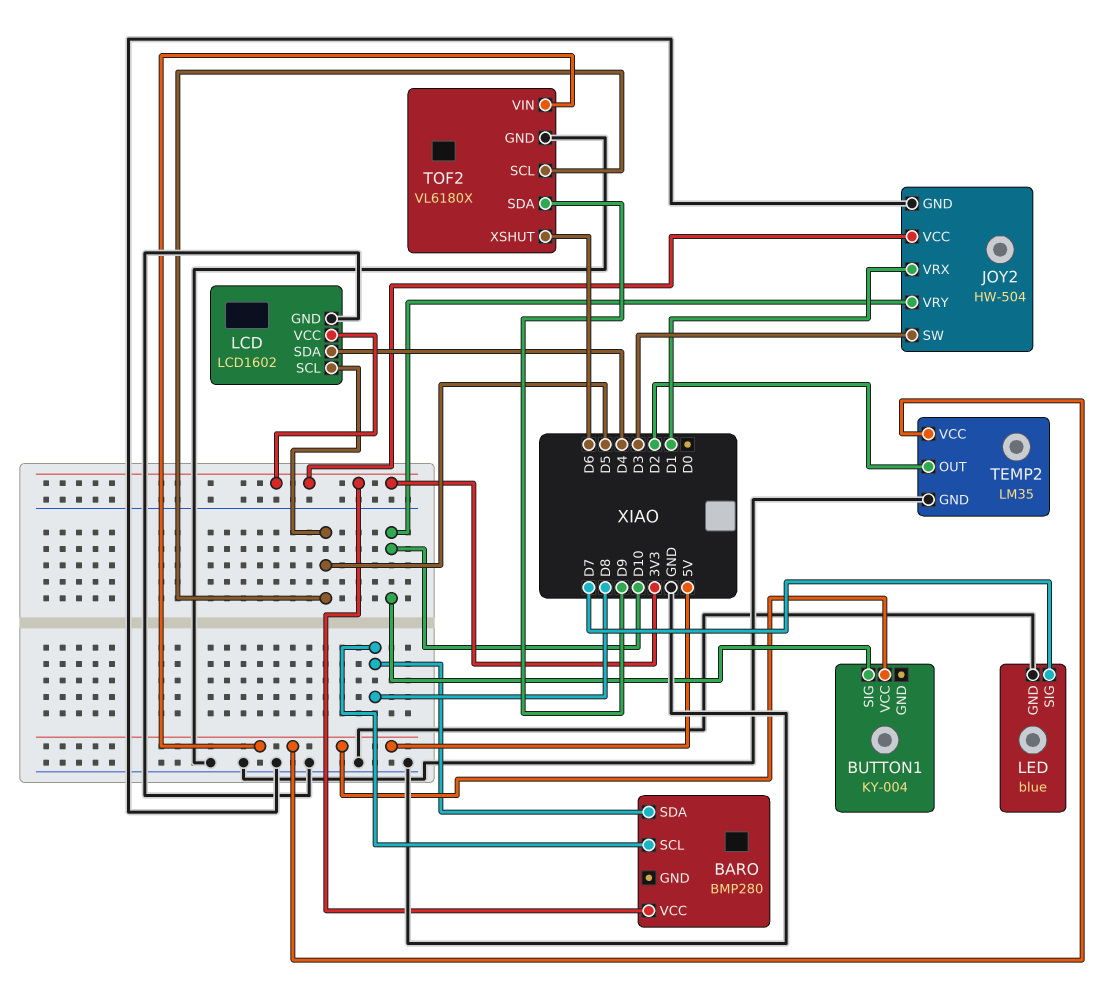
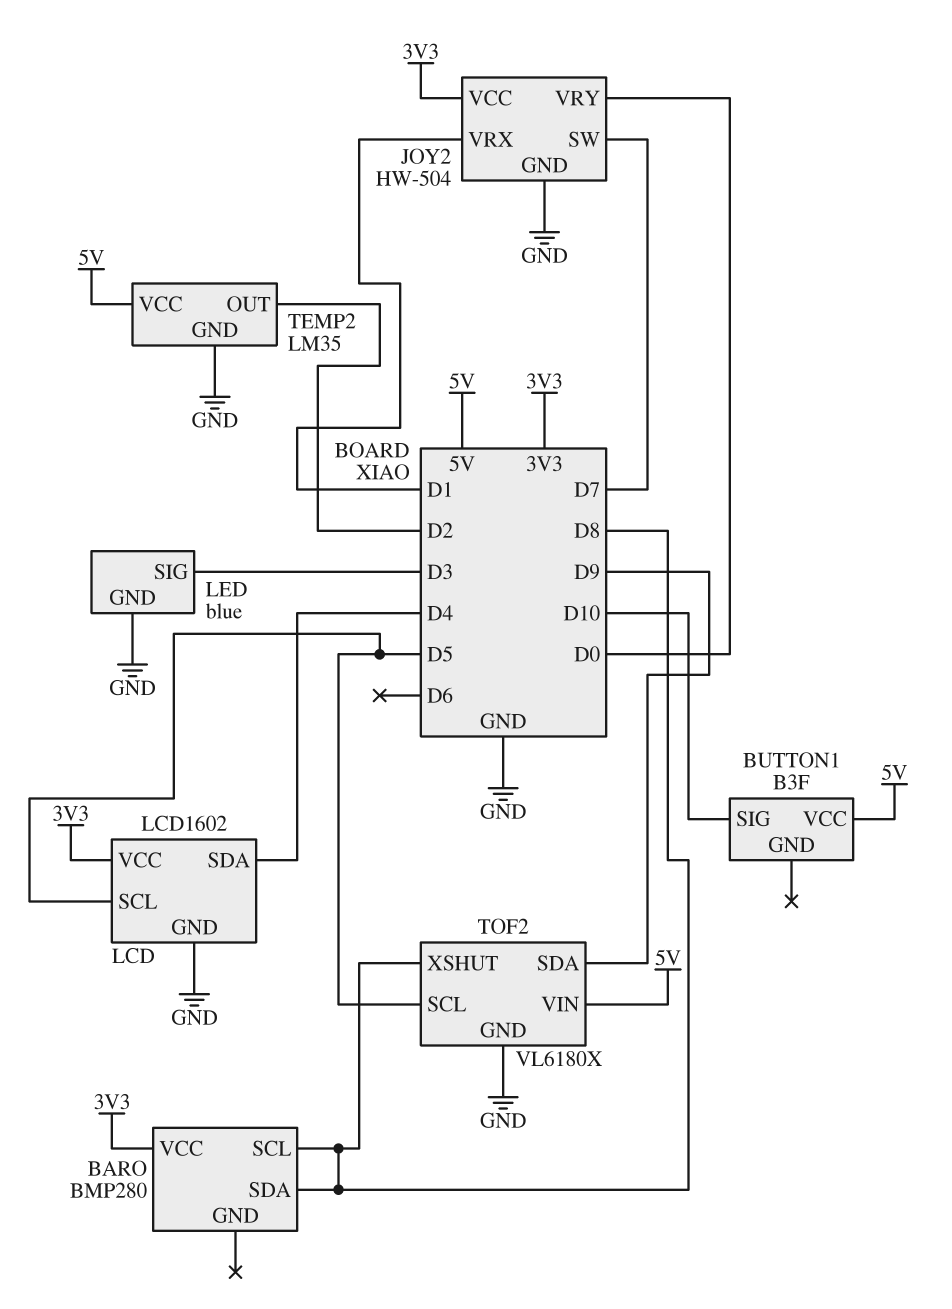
BUTTON1: KY-004 -> B3F
JOY2 pin SW: D3 -> D7
JOY2 pin VRY: D10 -> D0
LED pin SIG: D7 -> D3
TOF2 pin XSHUT: D6 -> D8

